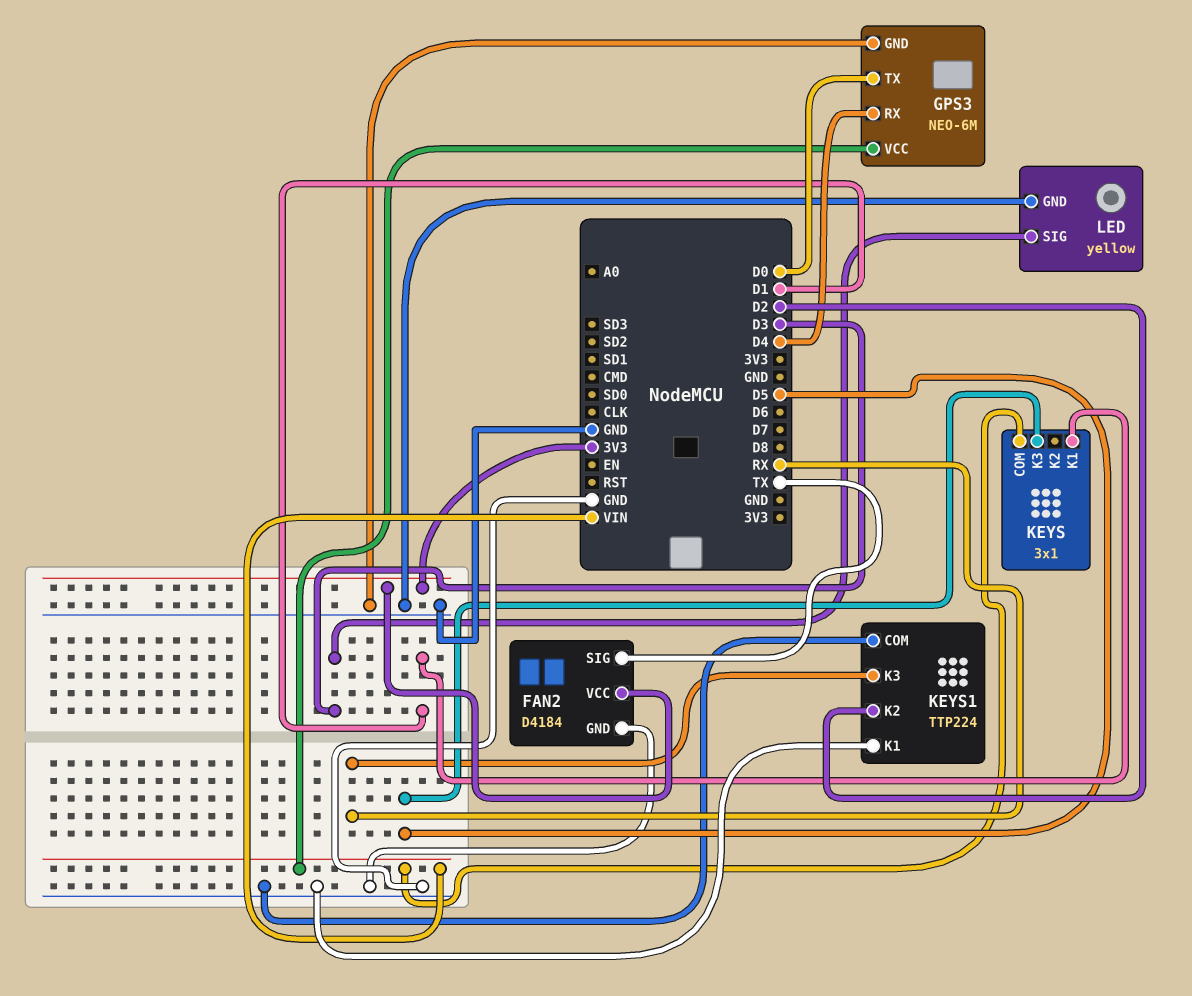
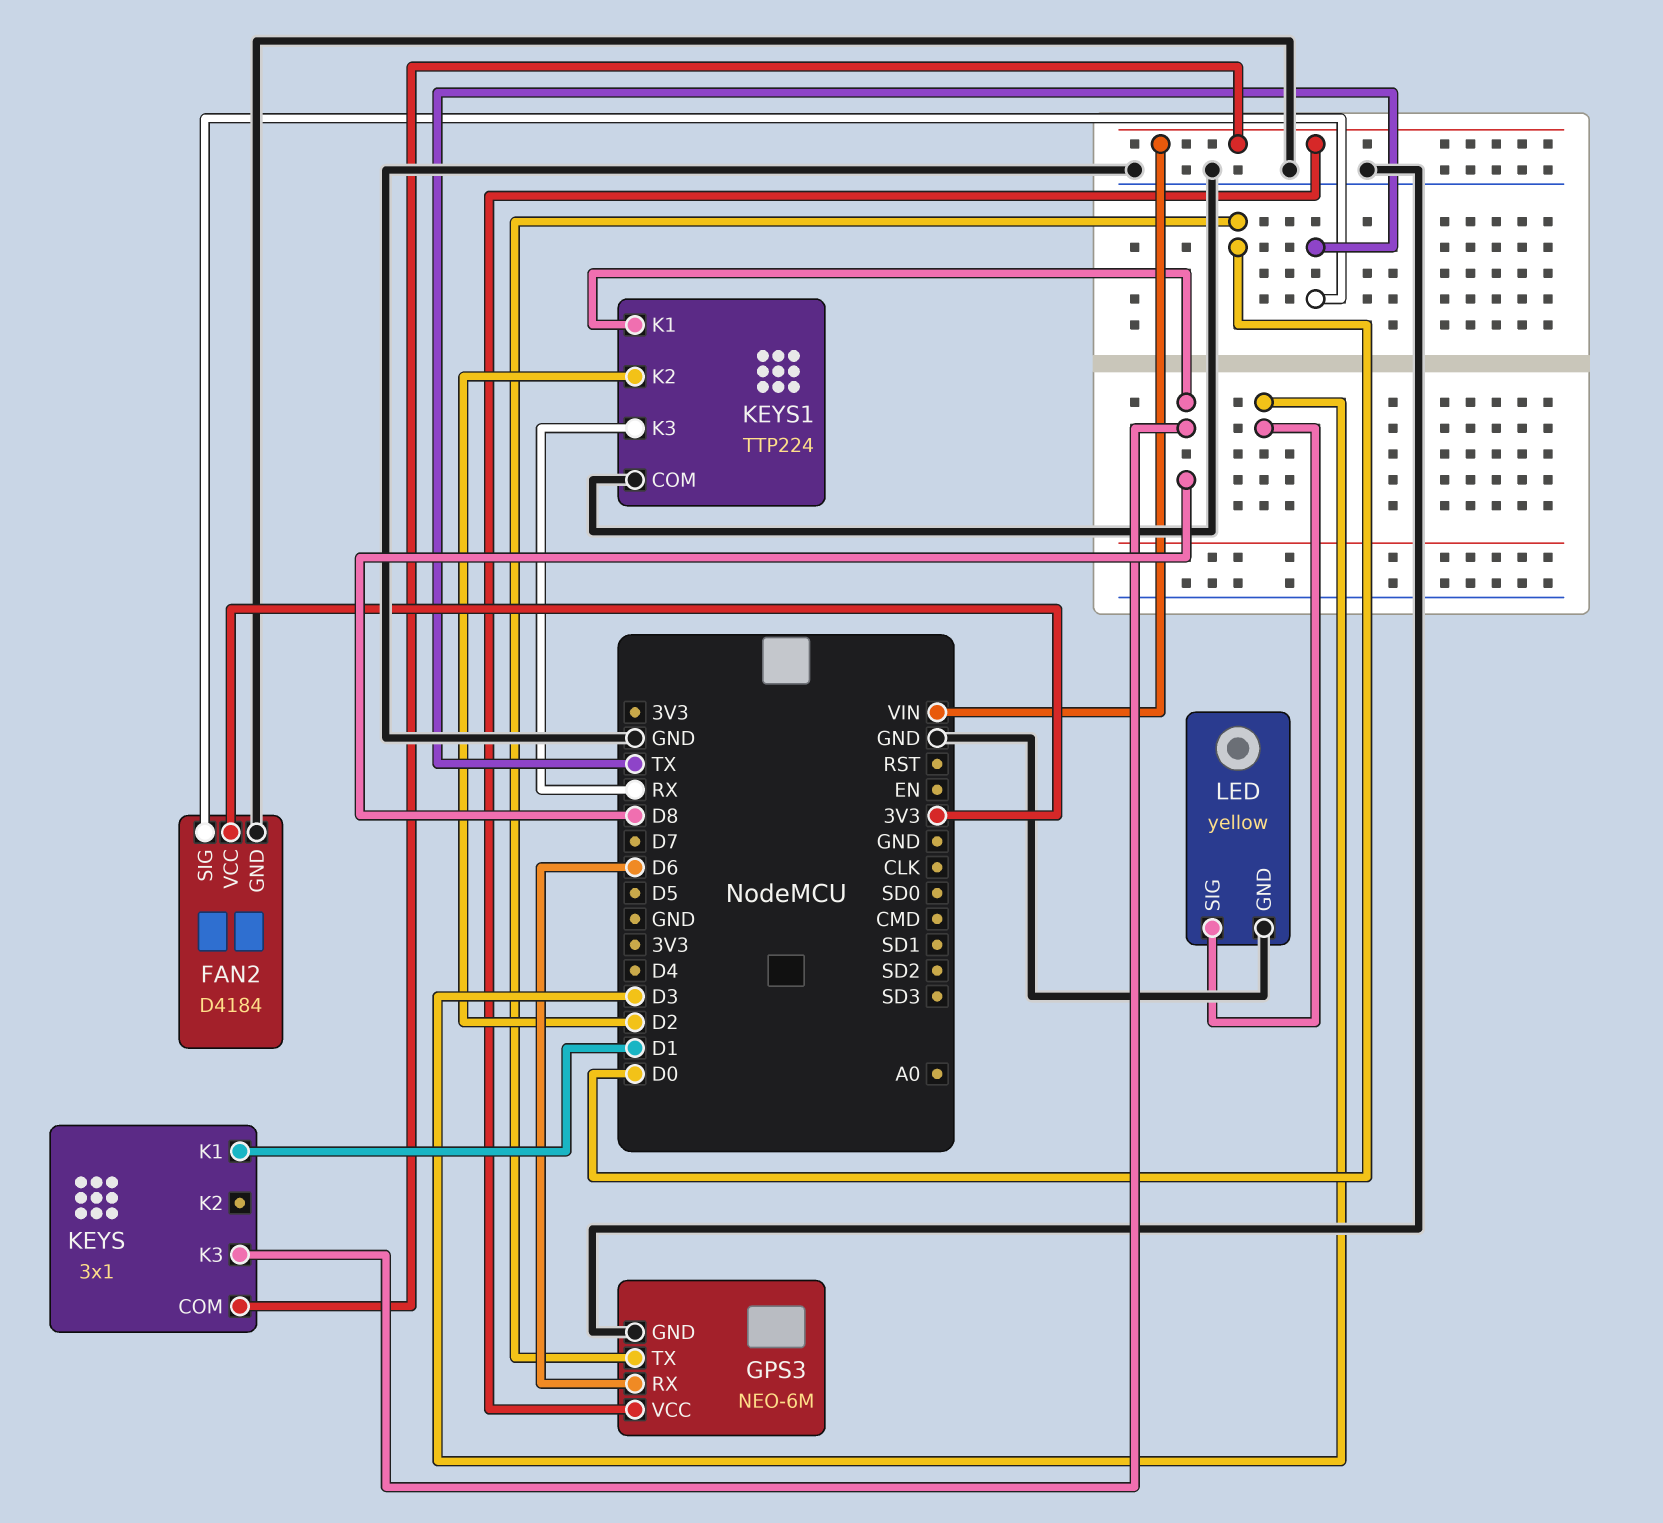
GPS3 pin RX: D4 -> D6
KEYS pin K3: D5 -> D8
KEYS1 pin K1: GND -> D8

